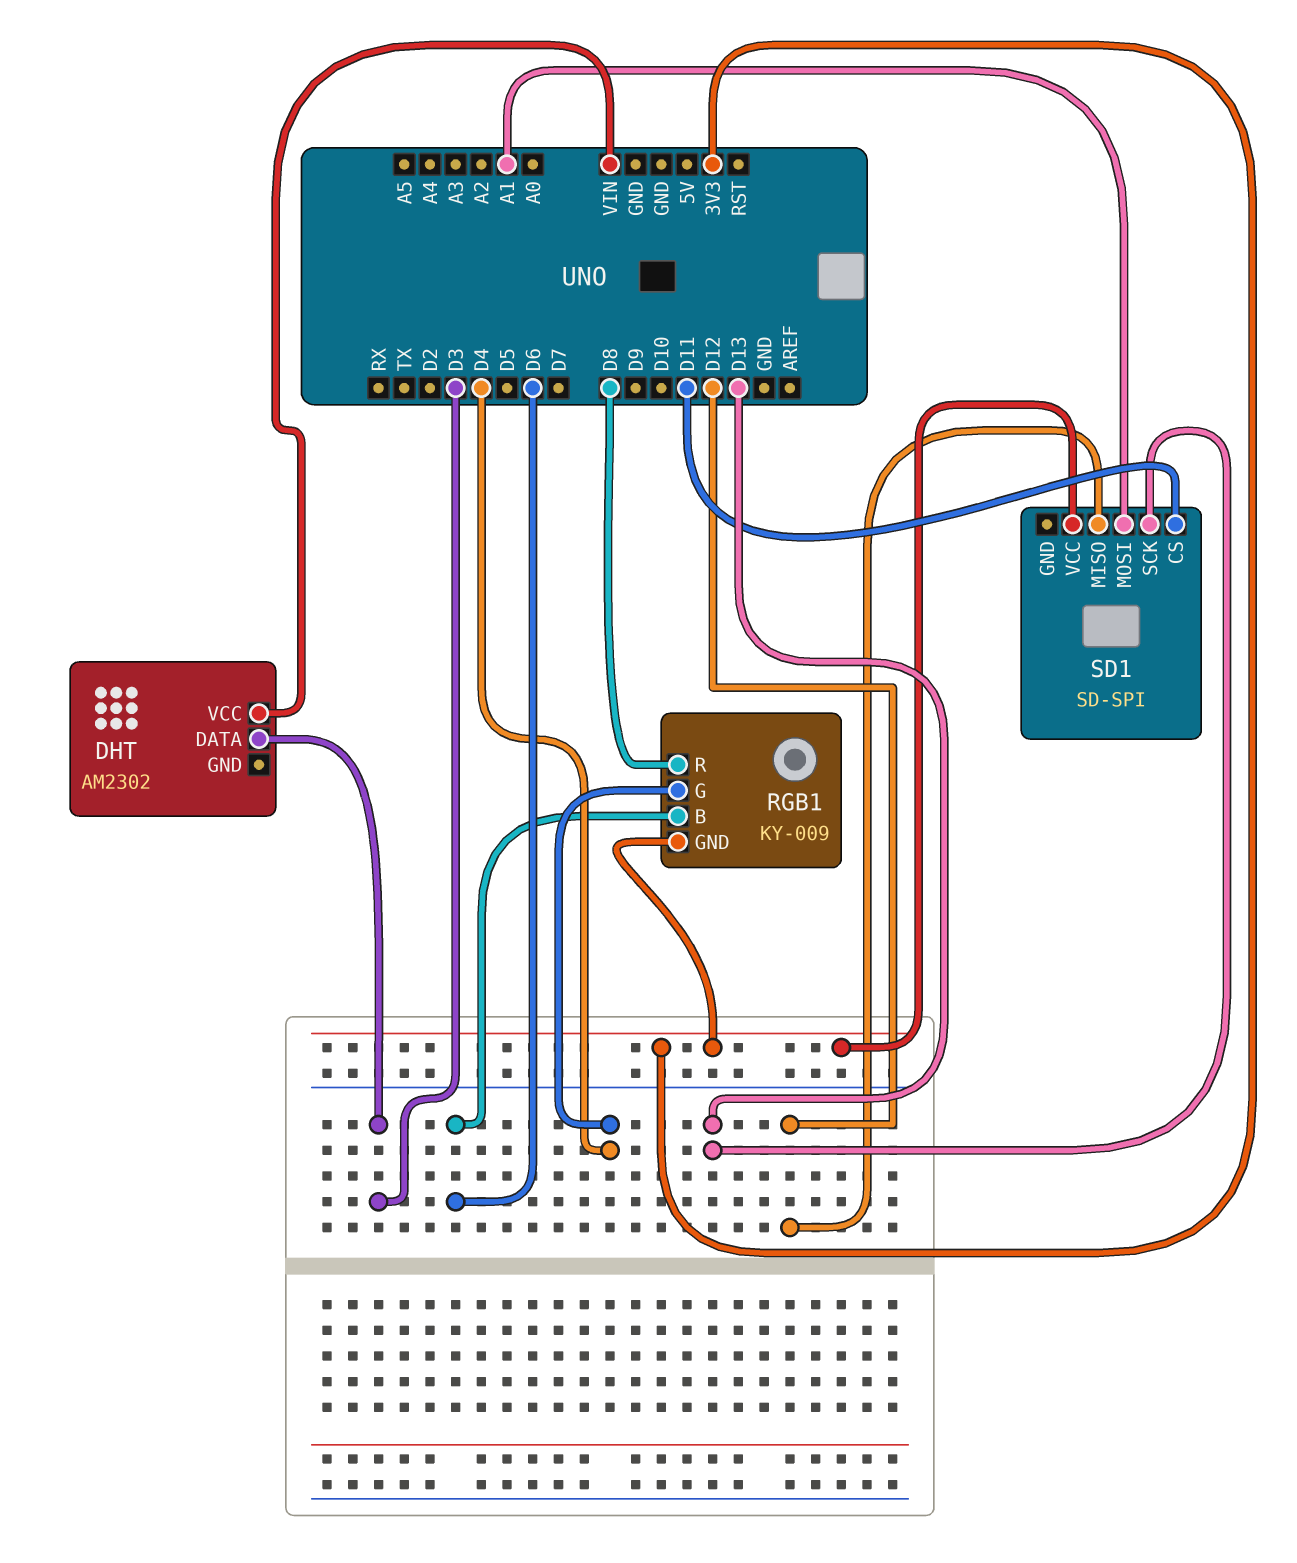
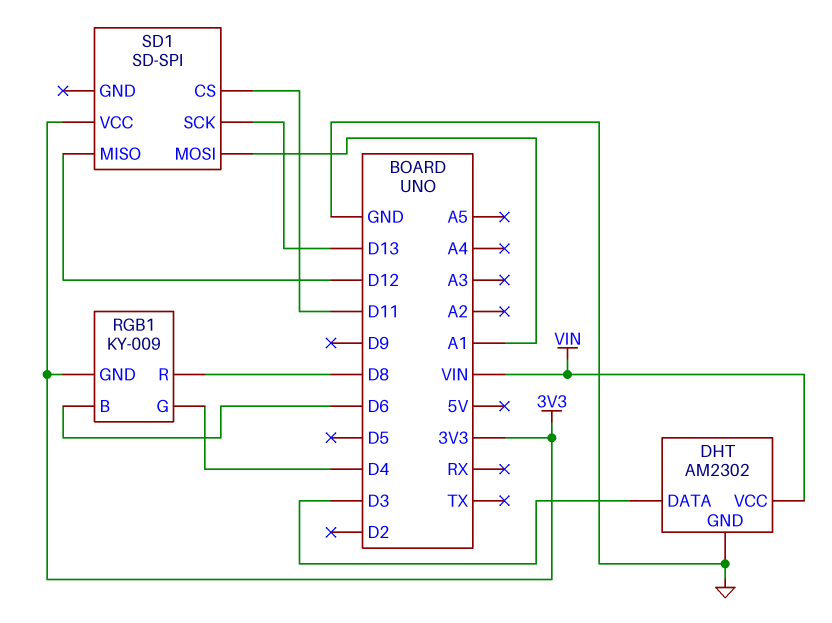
DHT pin GND: none -> GND

